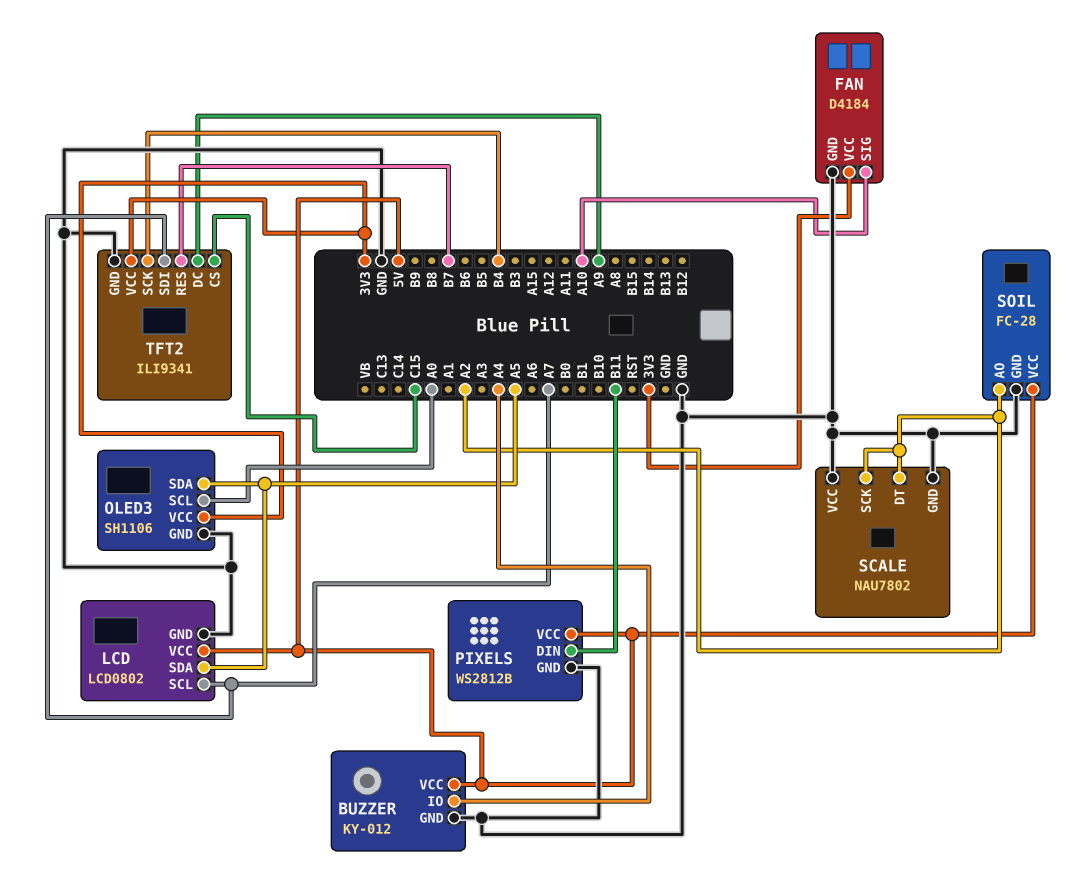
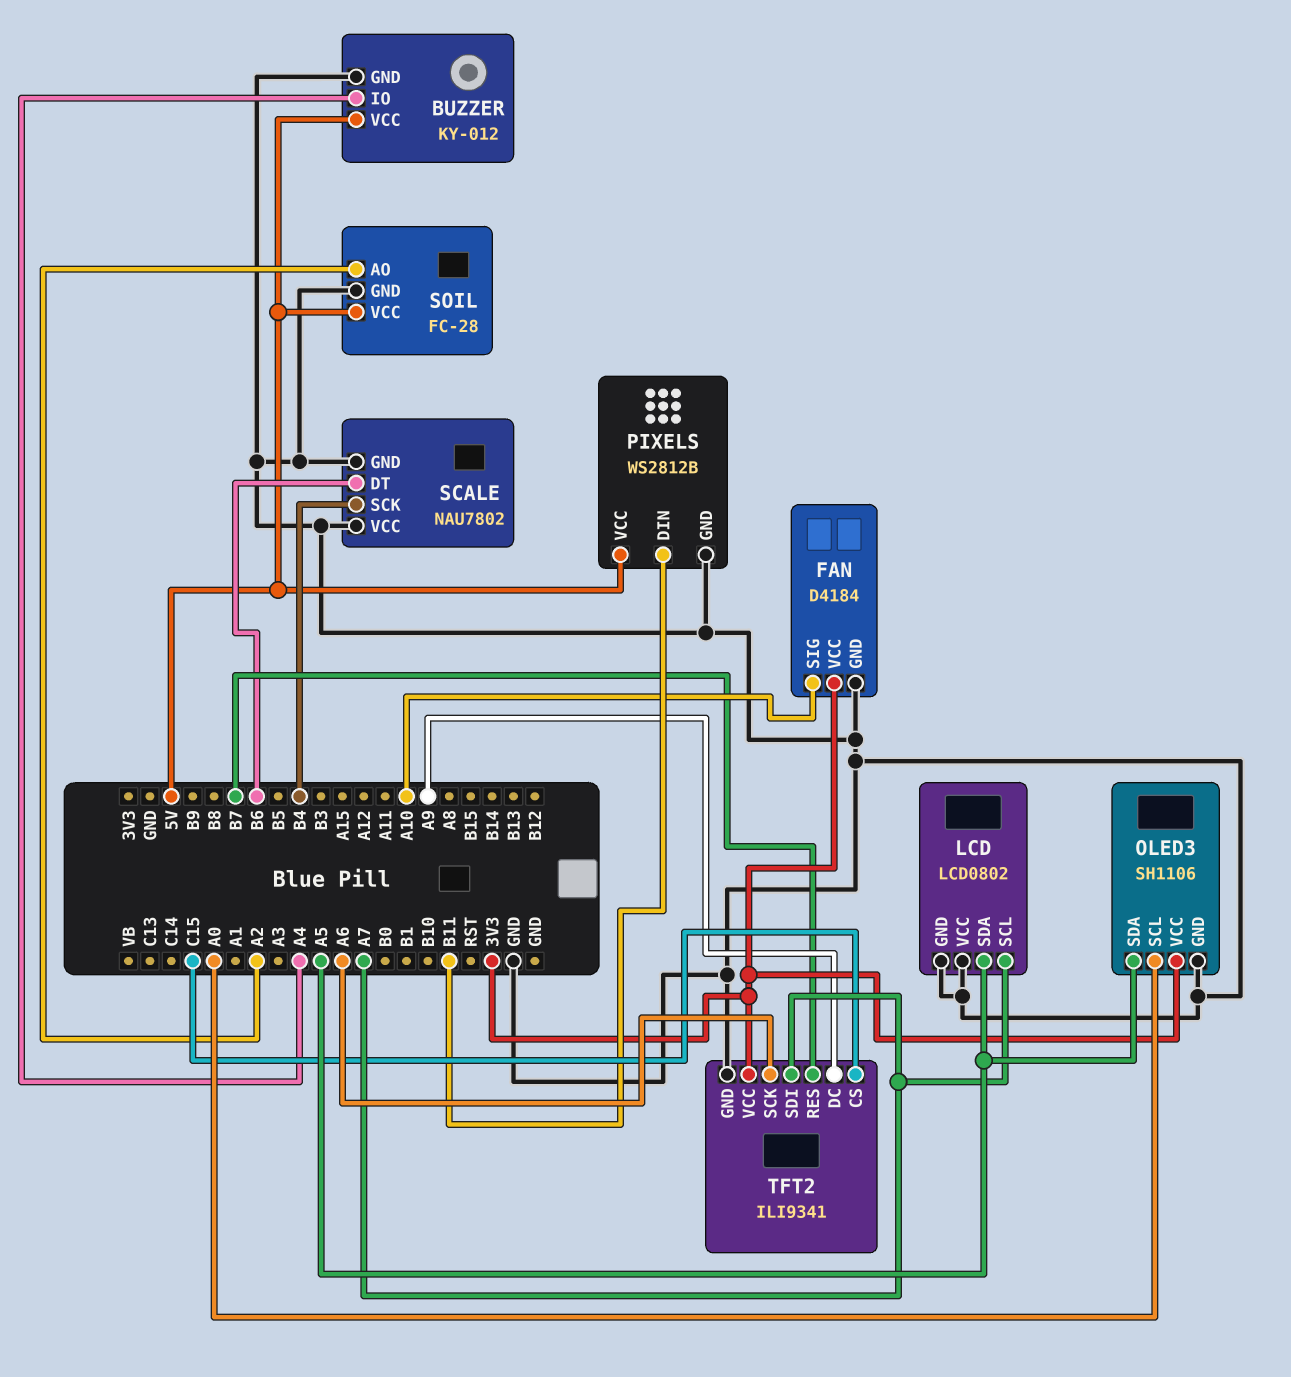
LCD pin VCC: 5V -> GND
SCALE pin DT: A2 -> B6
SCALE pin SCK: A2 -> B4
TFT2 pin SCK: B4 -> A6

